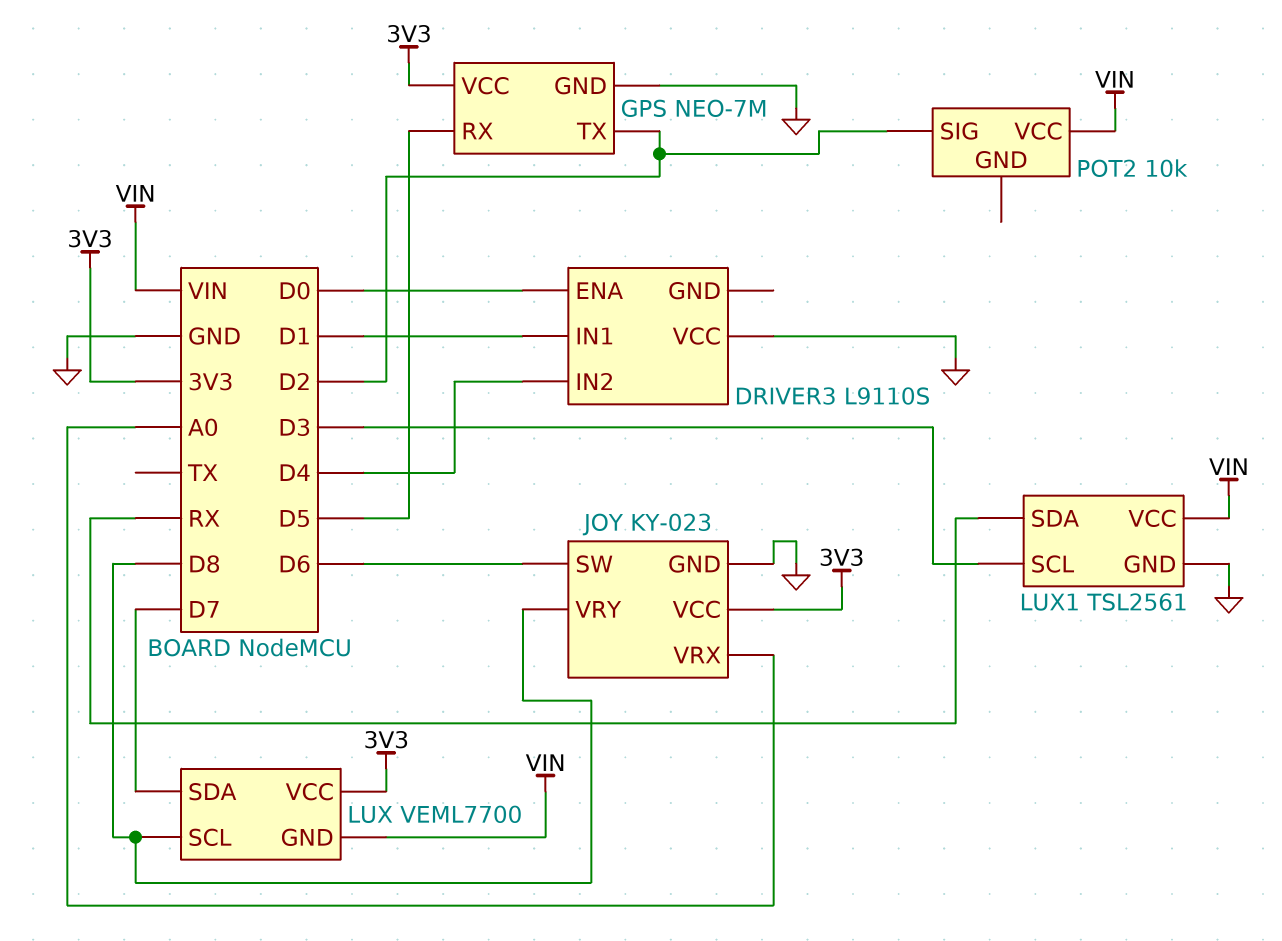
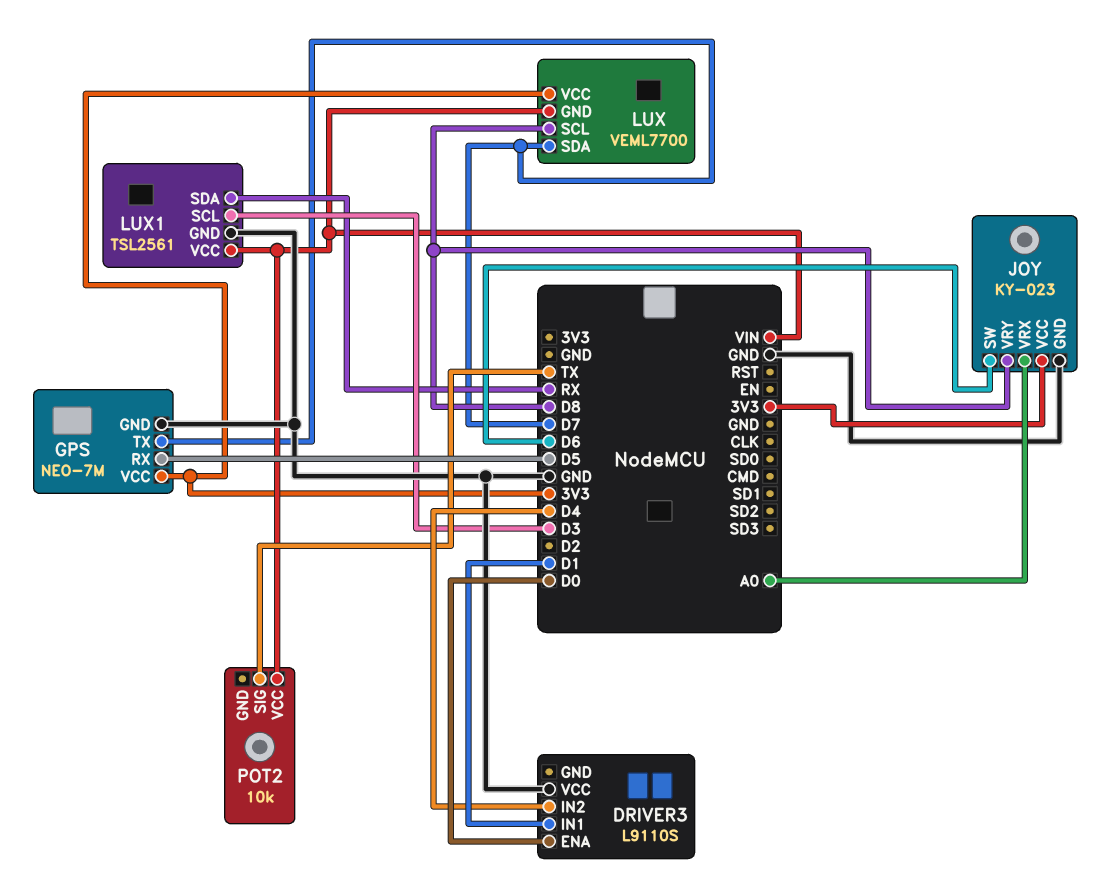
GPS pin TX: D2 -> D7
POT2 pin SIG: D2 -> TX

